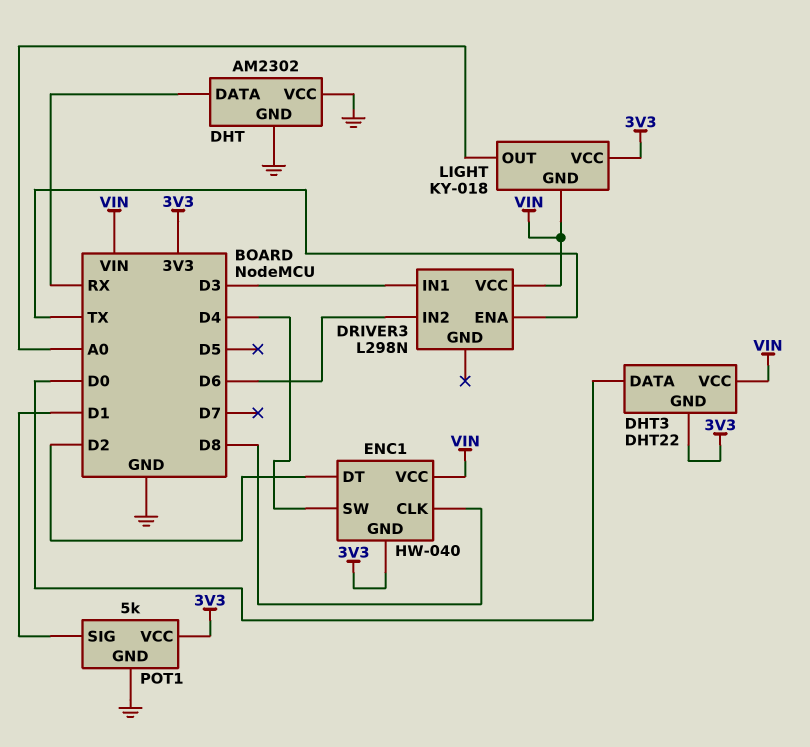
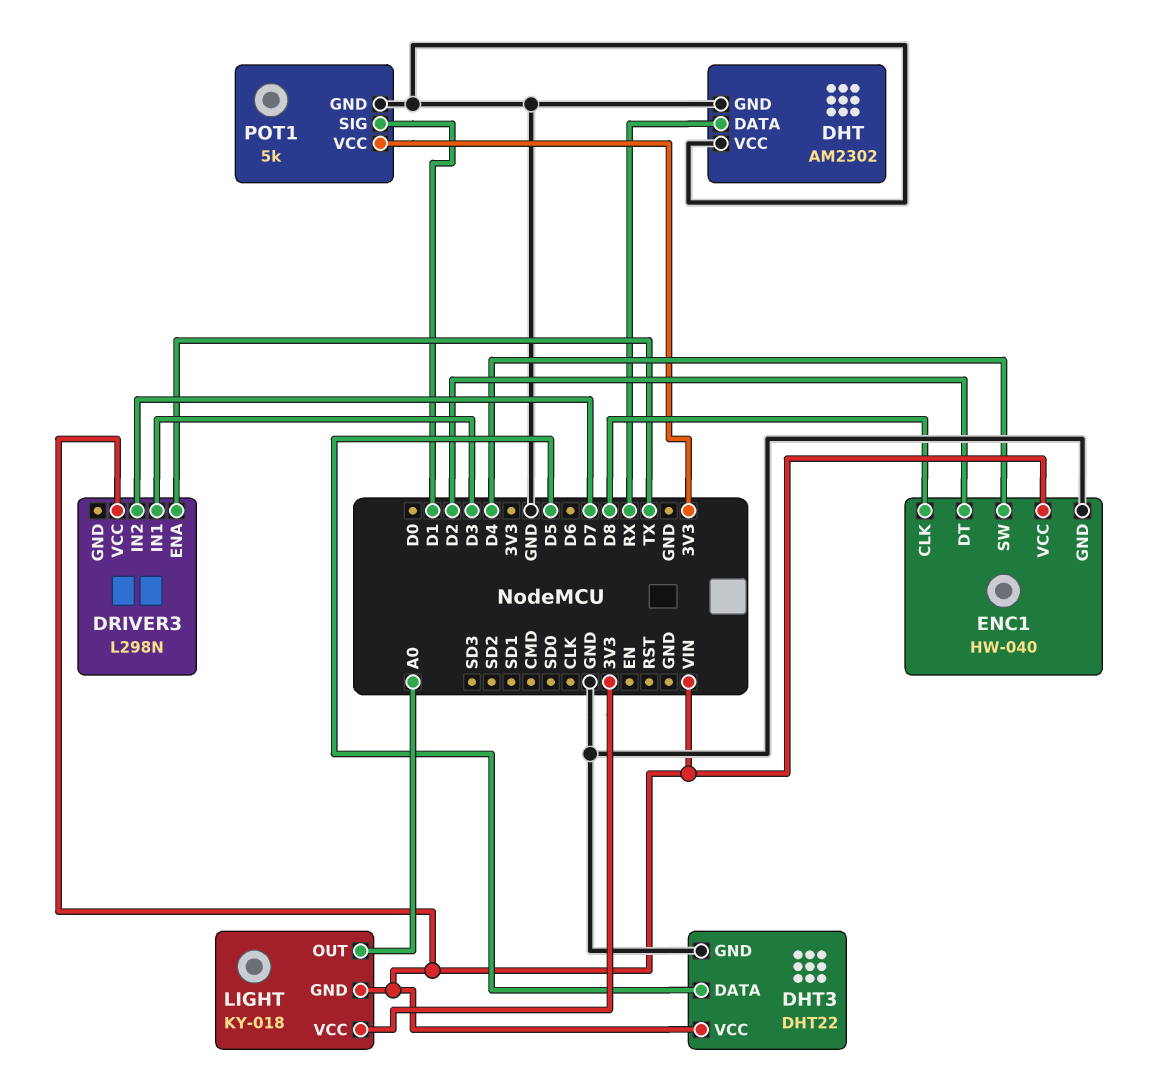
DHT3 pin DATA: D0 -> D5
DHT3 pin GND: 3V3 -> GND
DRIVER3 pin IN2: D6 -> D7
ENC1 pin GND: 3V3 -> GND

